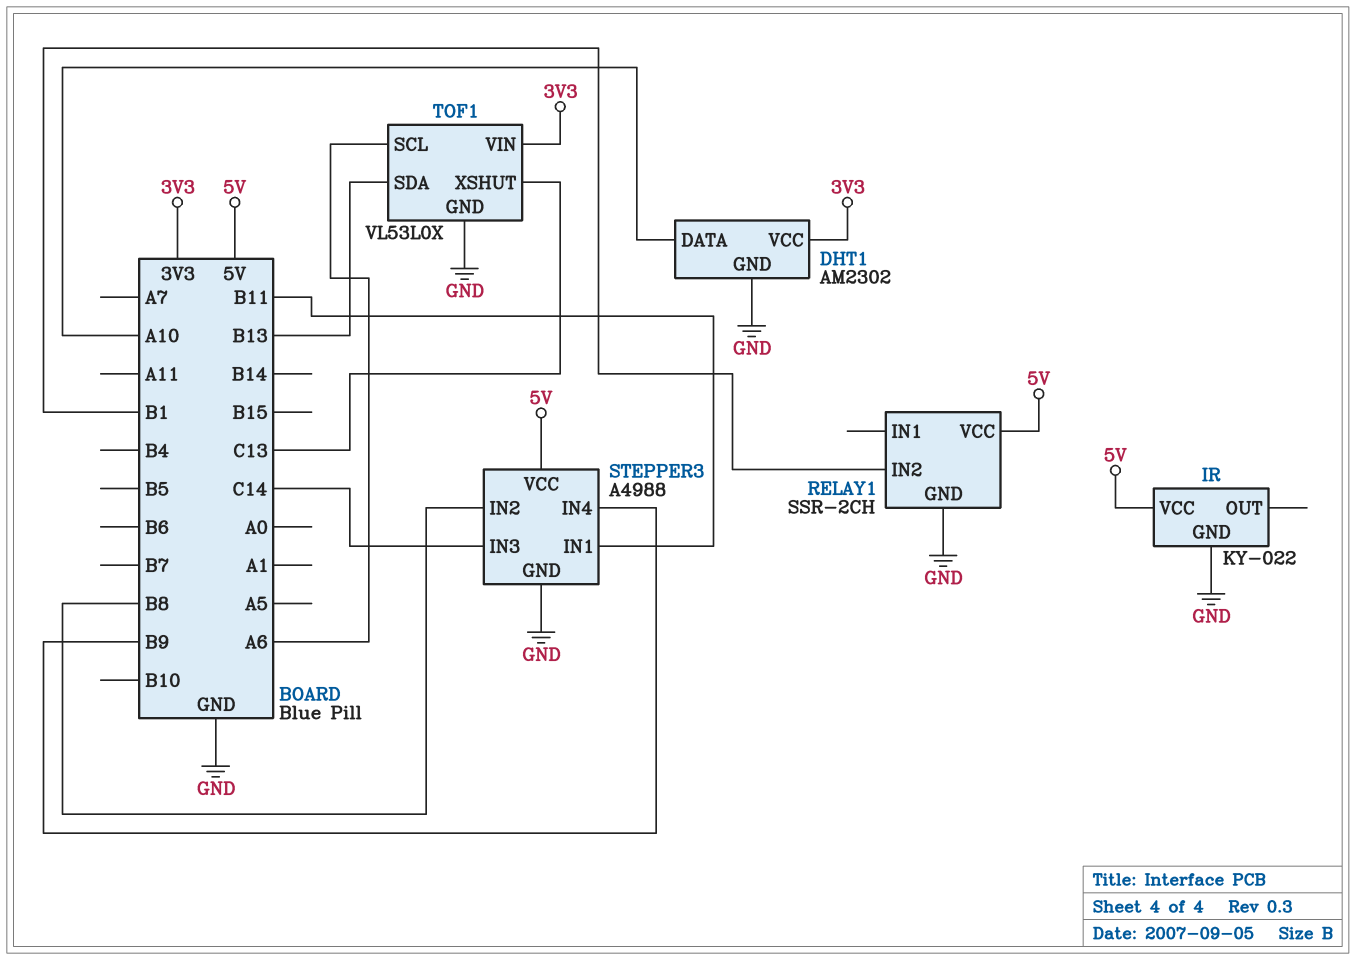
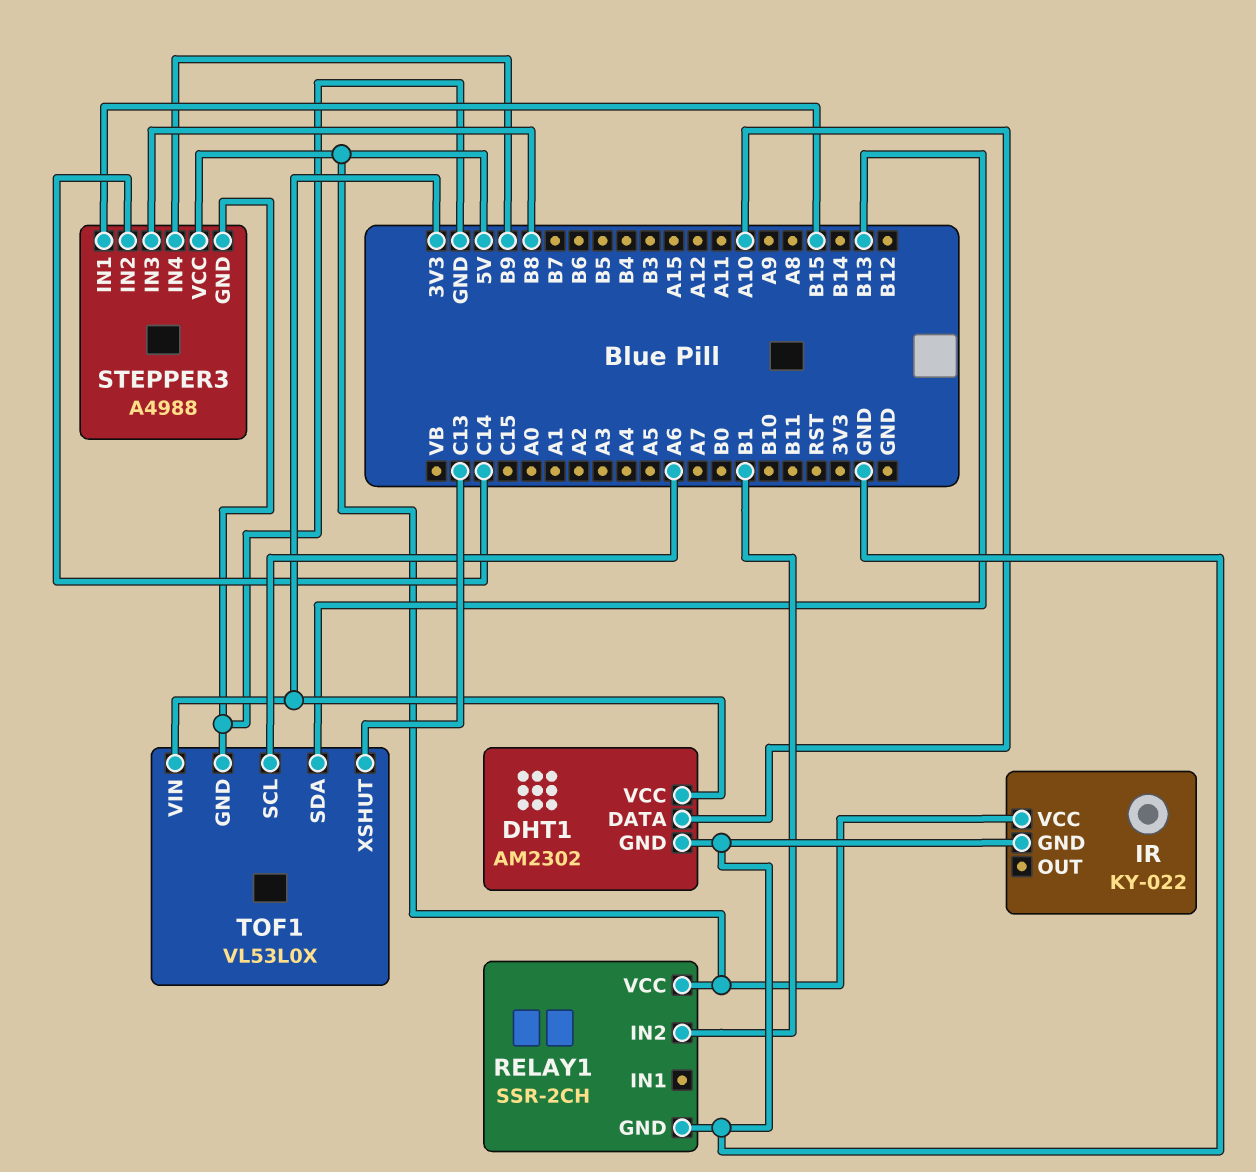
STEPPER3 pin IN1: B11 -> B15
STEPPER3 pin IN2: B8 -> C14
STEPPER3 pin IN3: C14 -> B8

